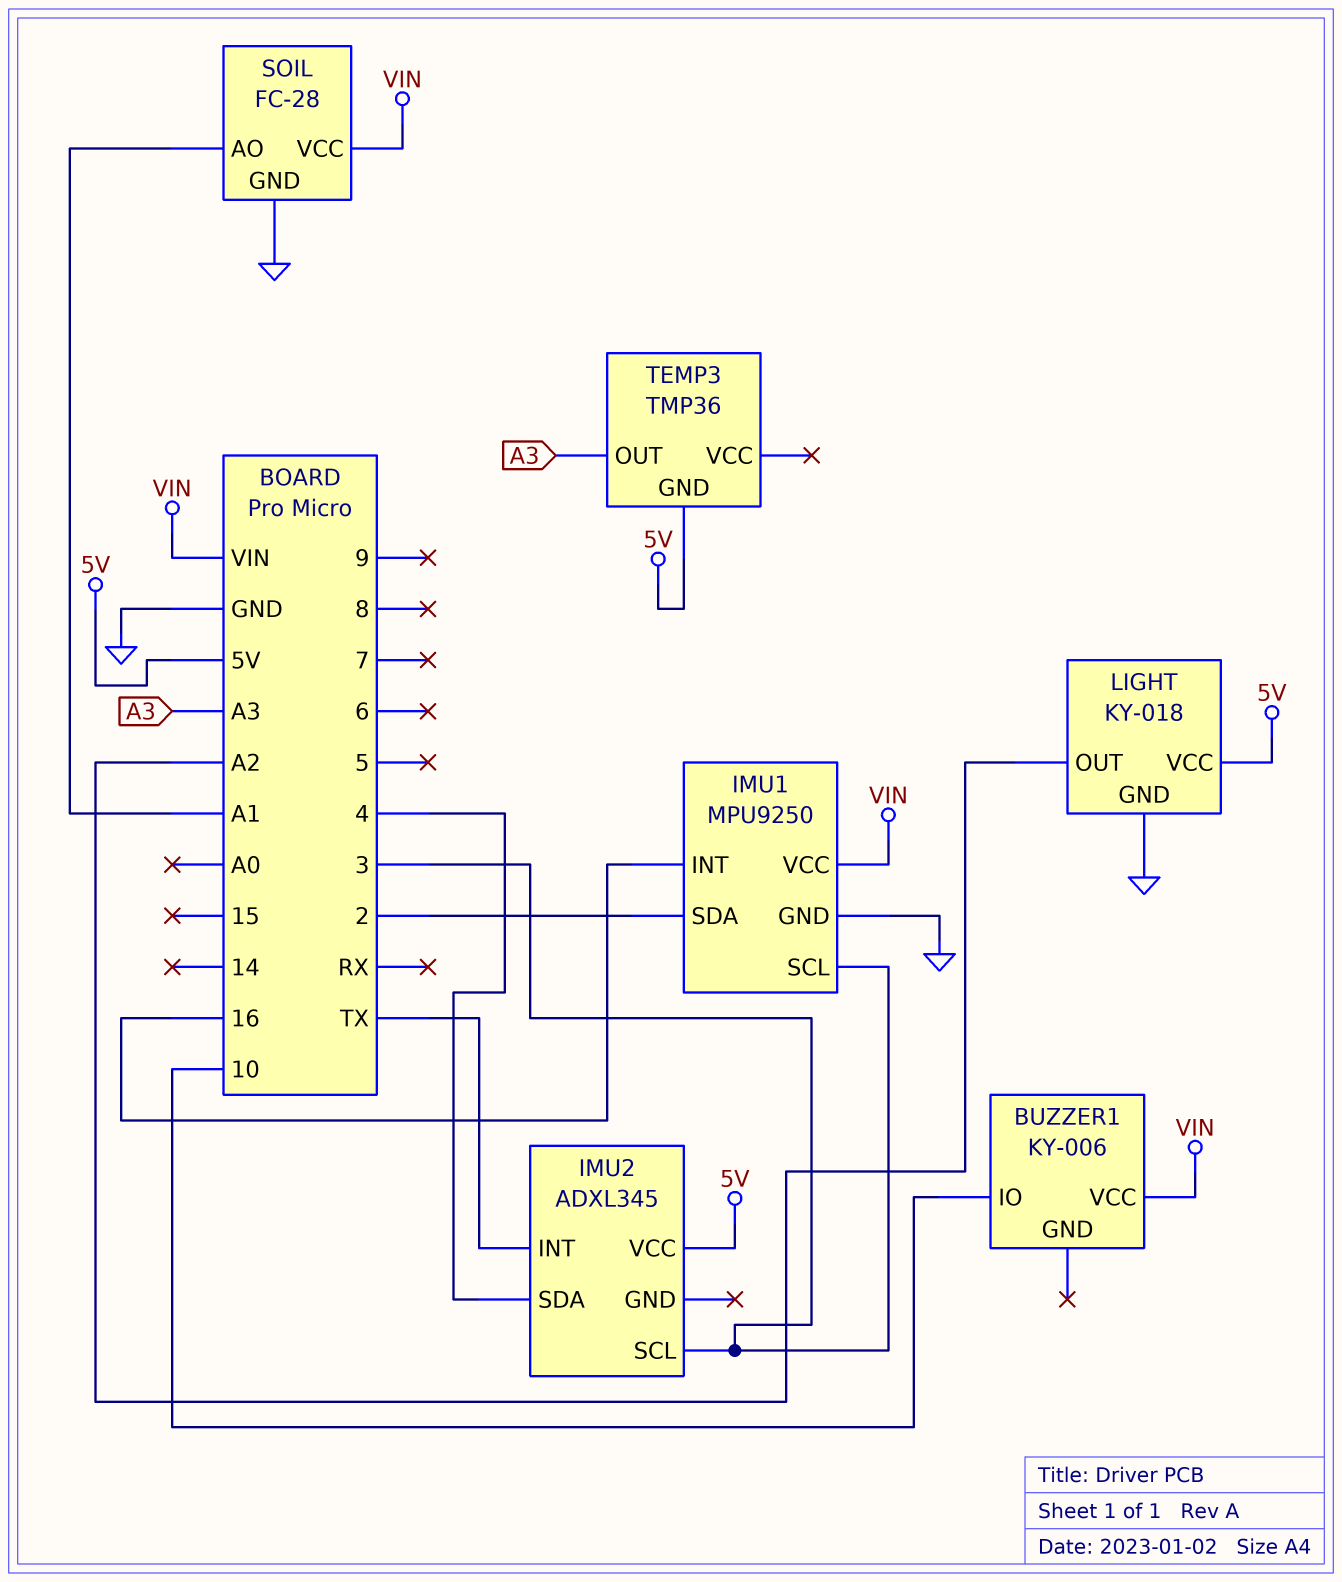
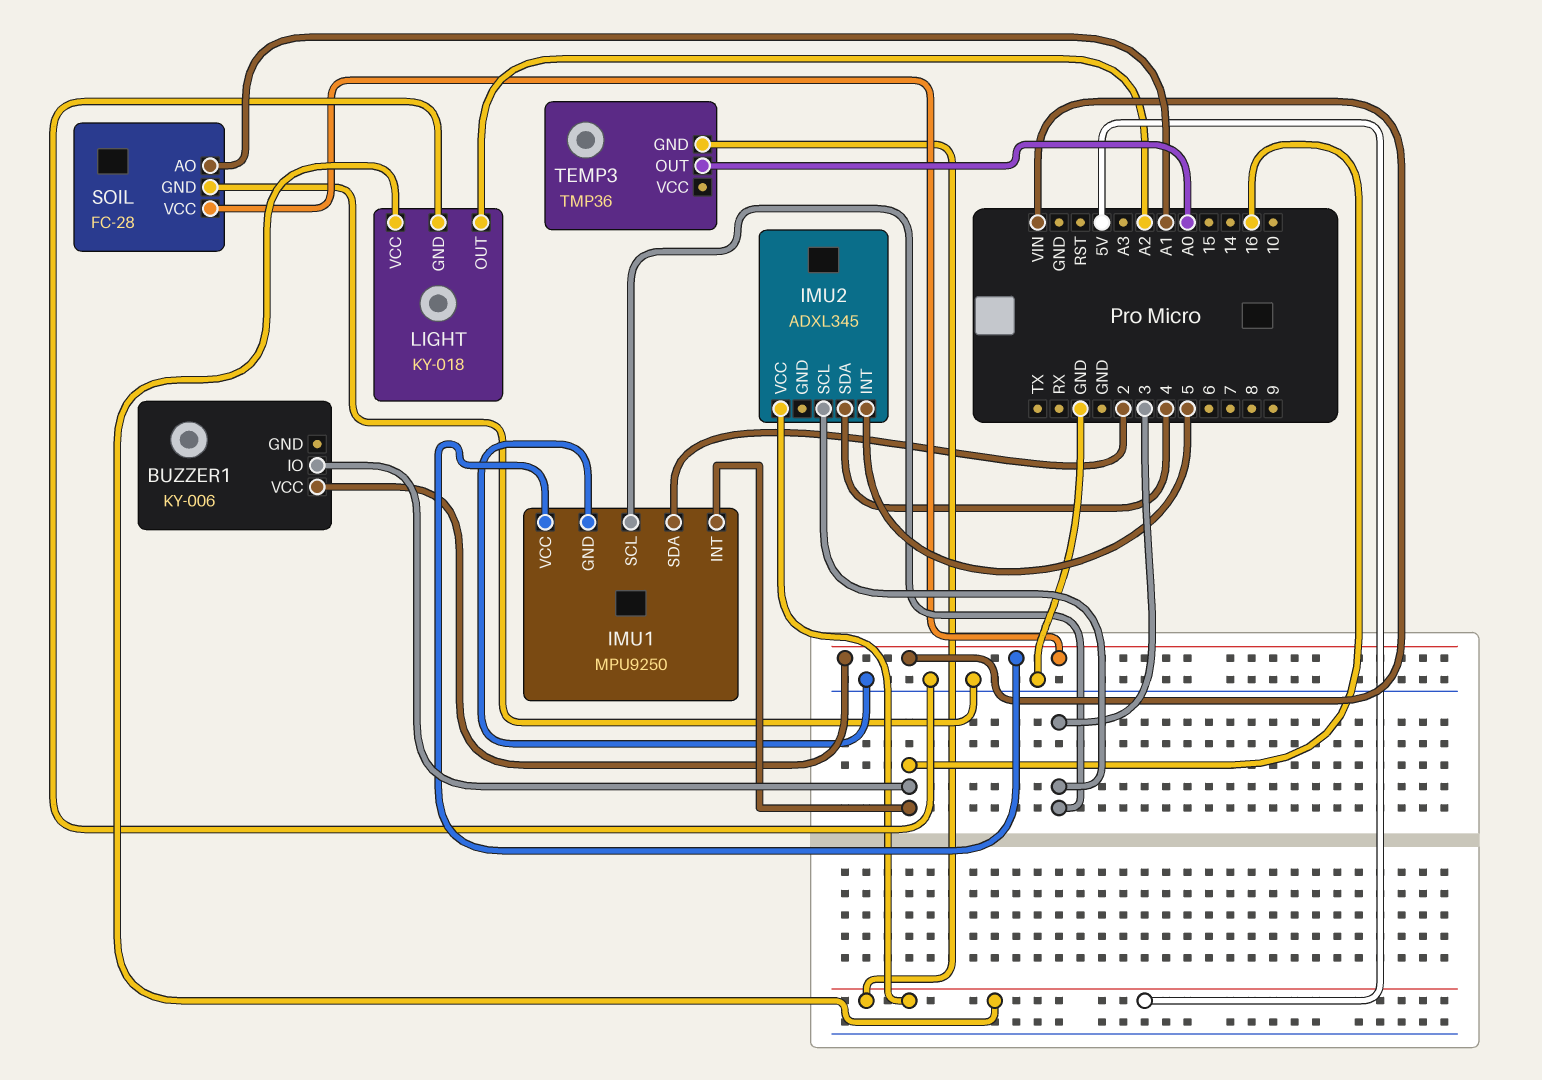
BUZZER1 pin IO: 10 -> 16
IMU2 pin INT: TX -> 5
TEMP3 pin OUT: A3 -> A0

